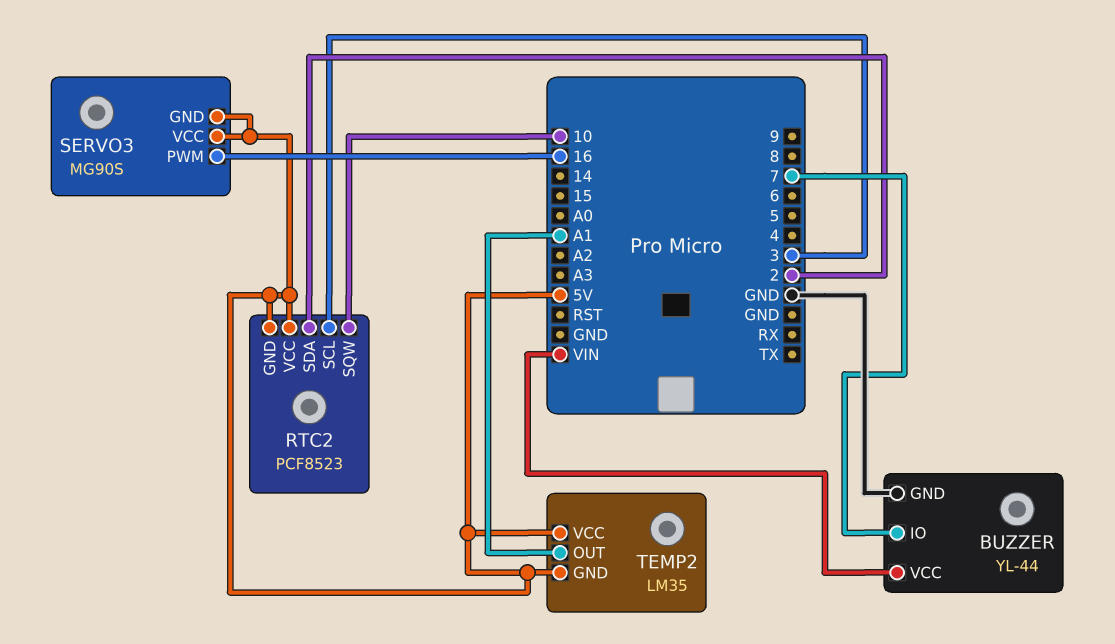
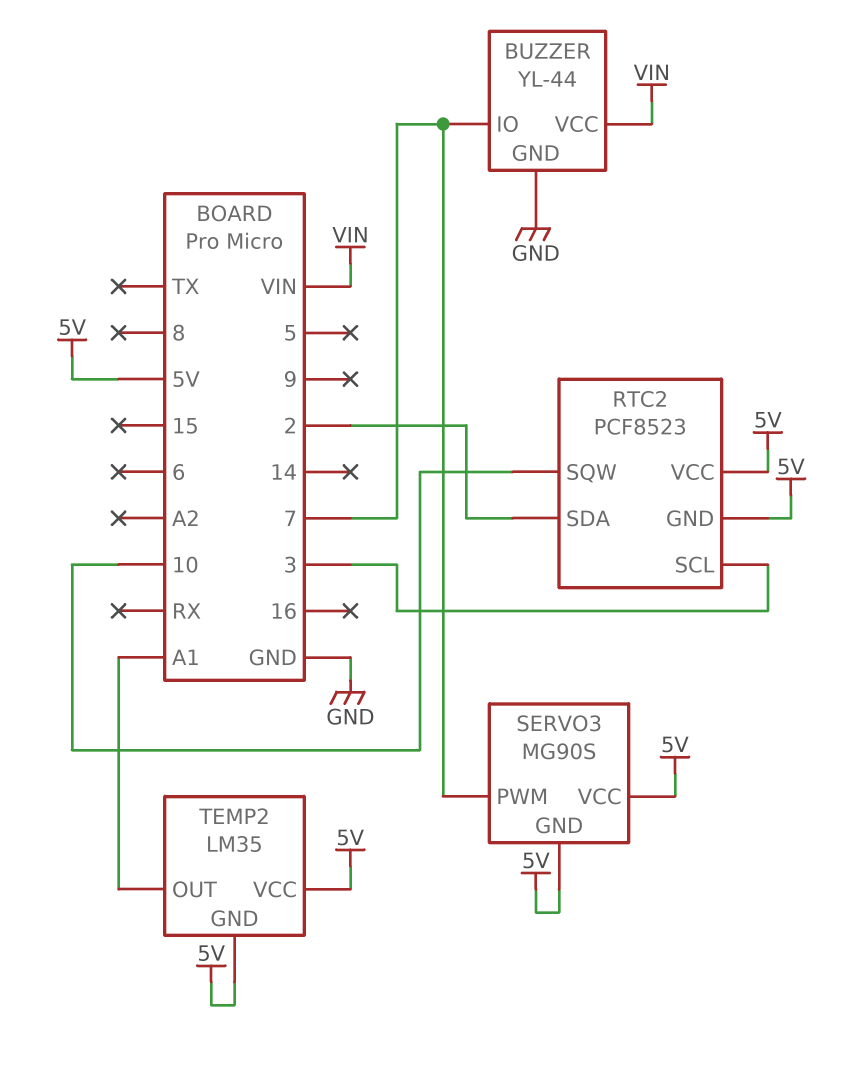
SERVO3 pin PWM: 16 -> 7

